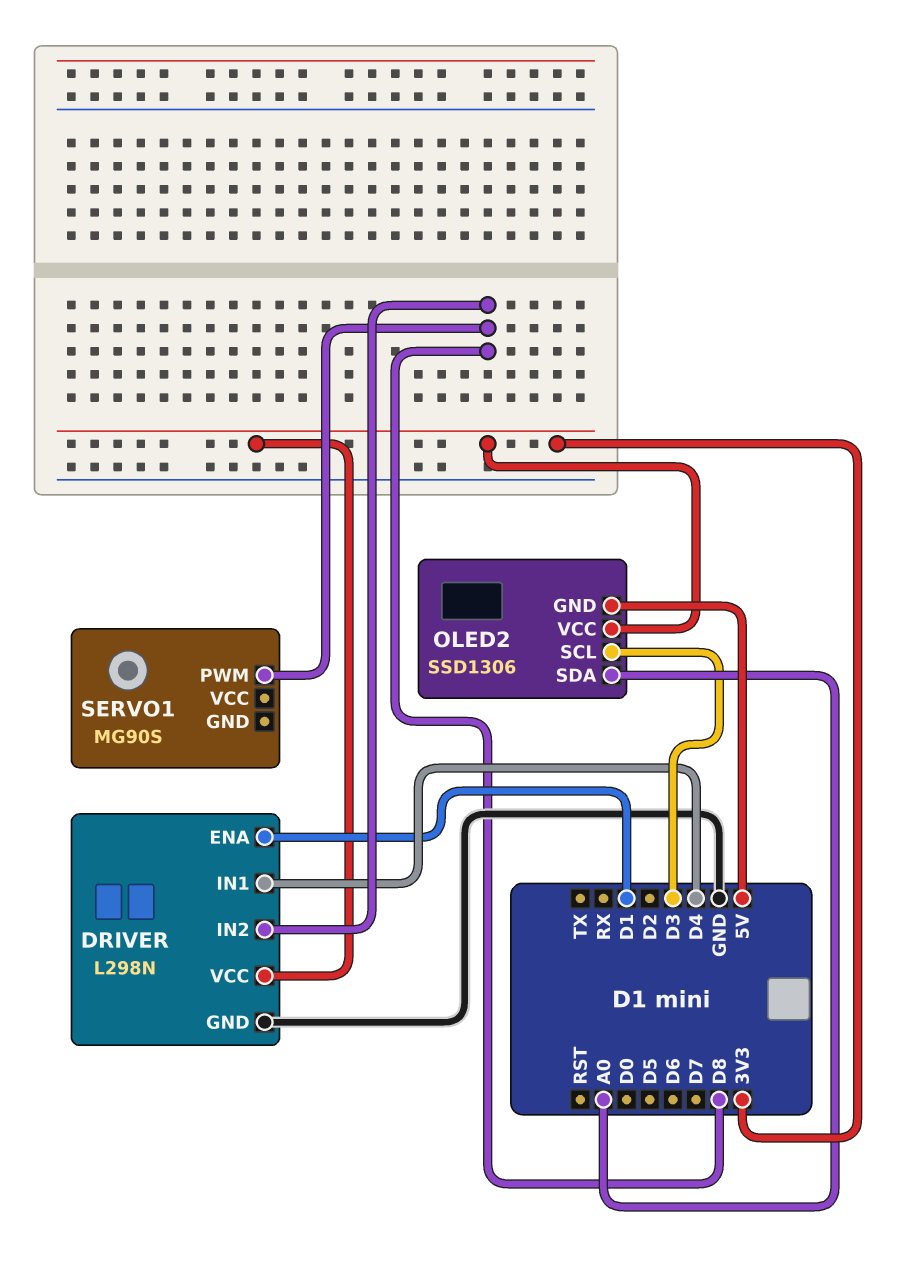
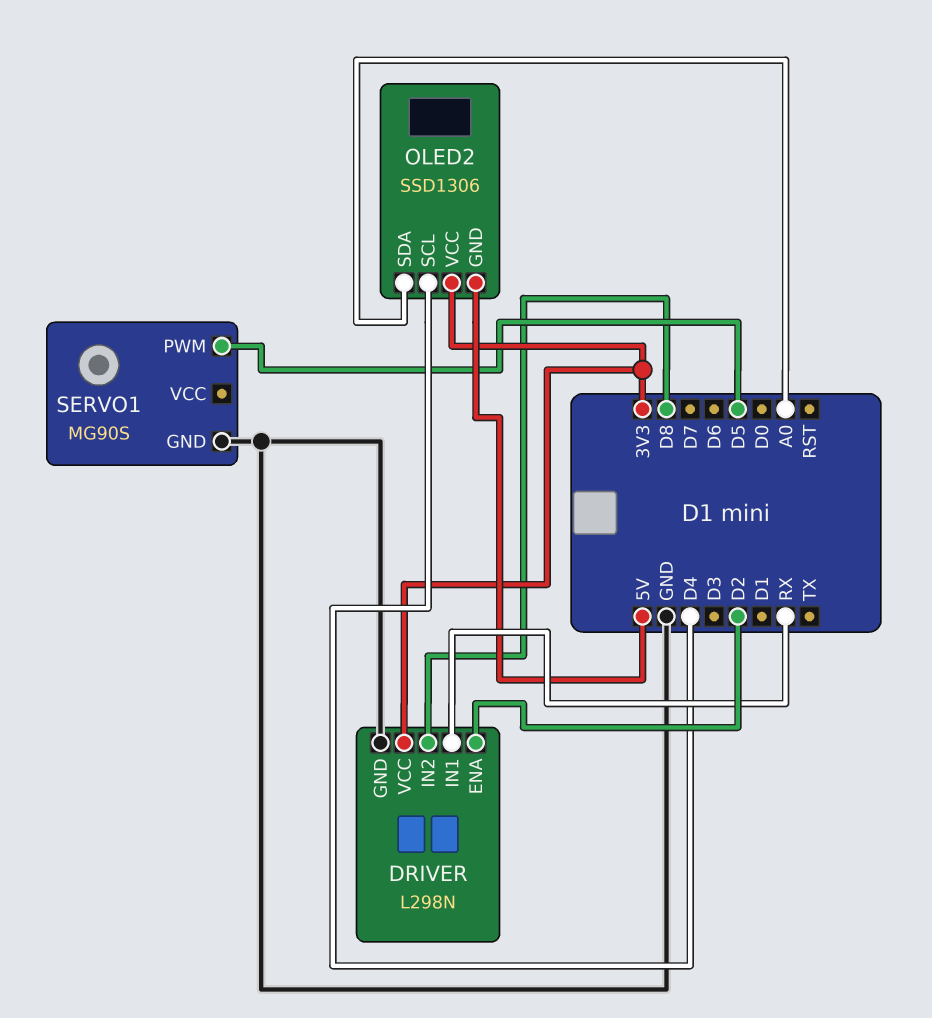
DRIVER pin ENA: D1 -> D2
DRIVER pin IN1: D4 -> RX
OLED2 pin SCL: D3 -> D4
SERVO1 pin GND: none -> GND
SERVO1 pin PWM: D8 -> D5

